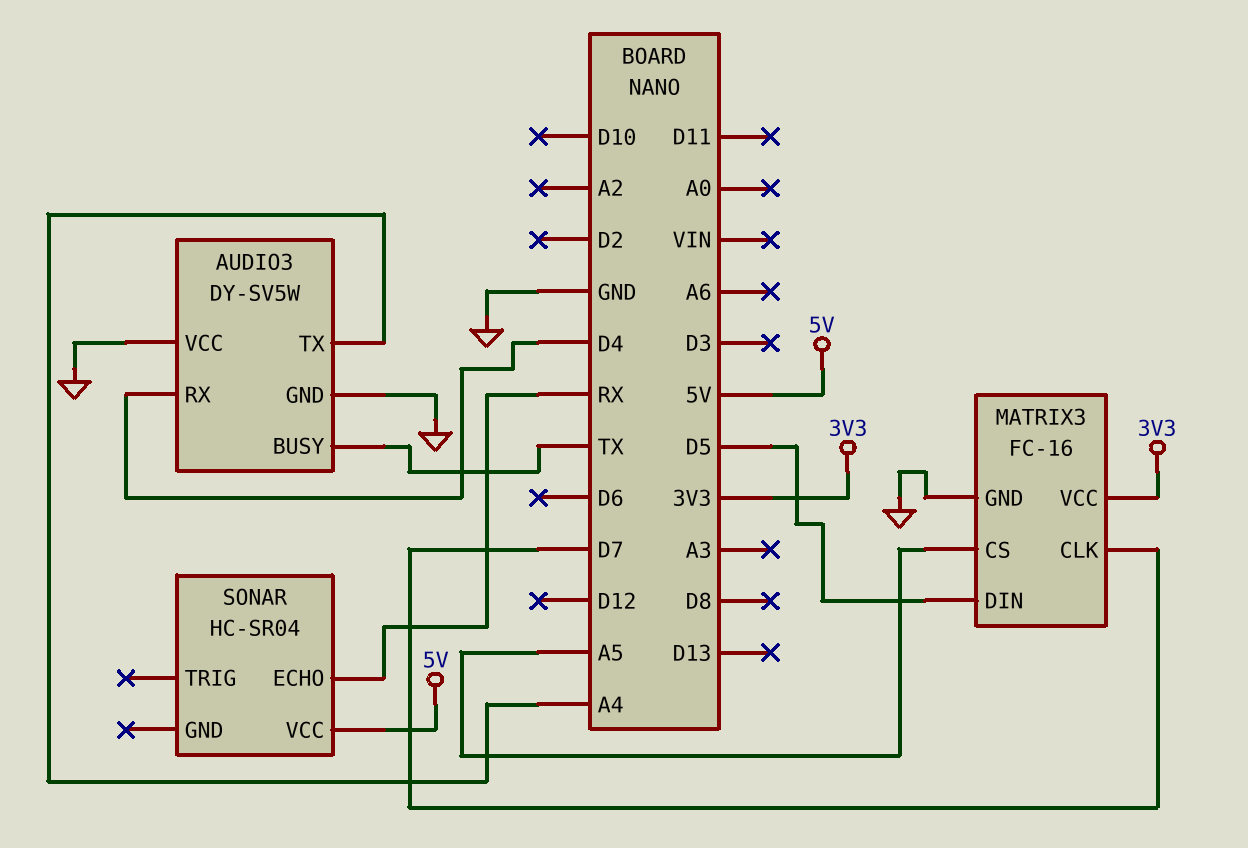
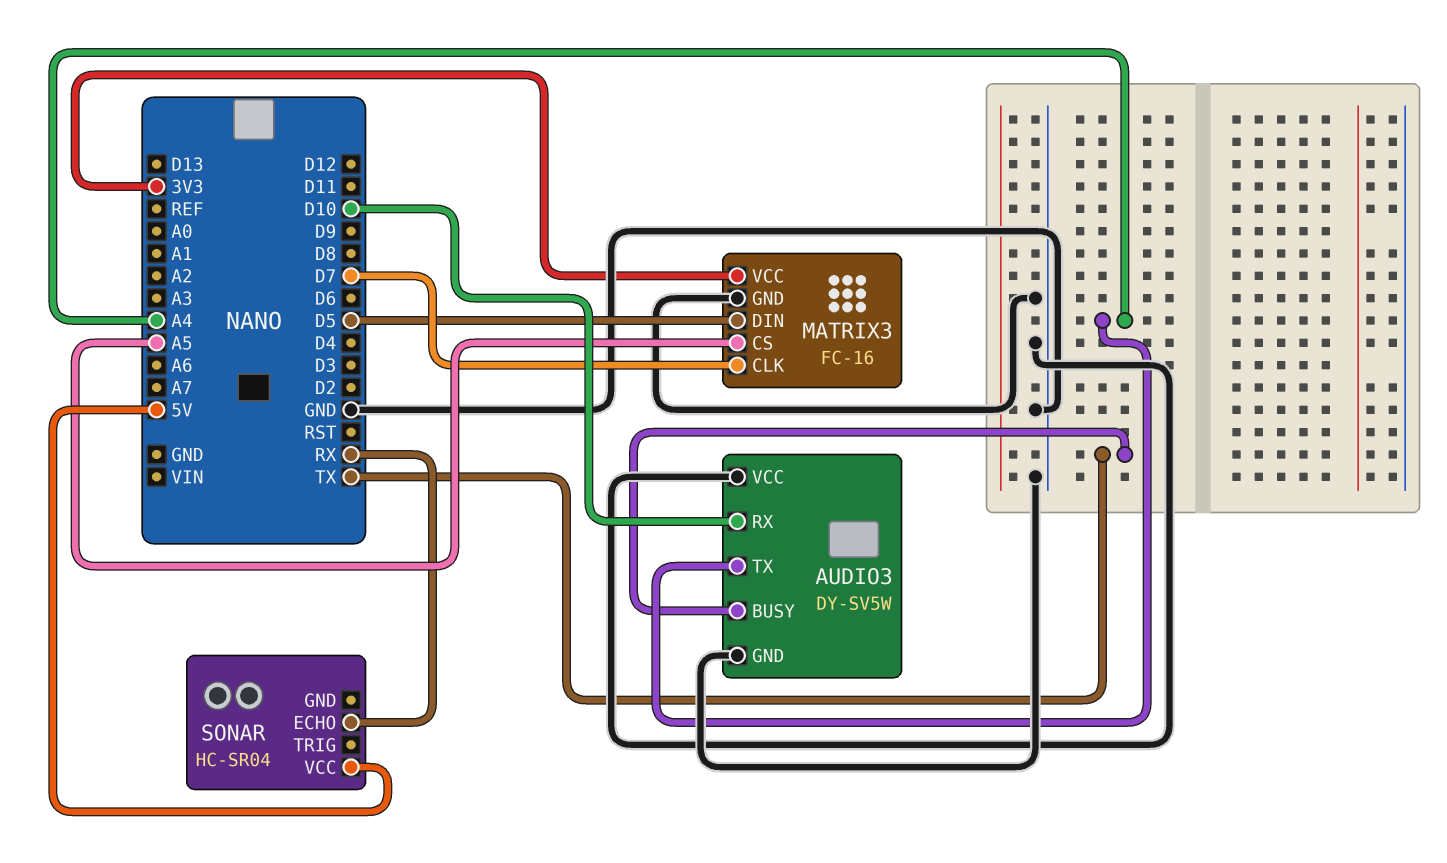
AUDIO3 pin RX: D4 -> D10

